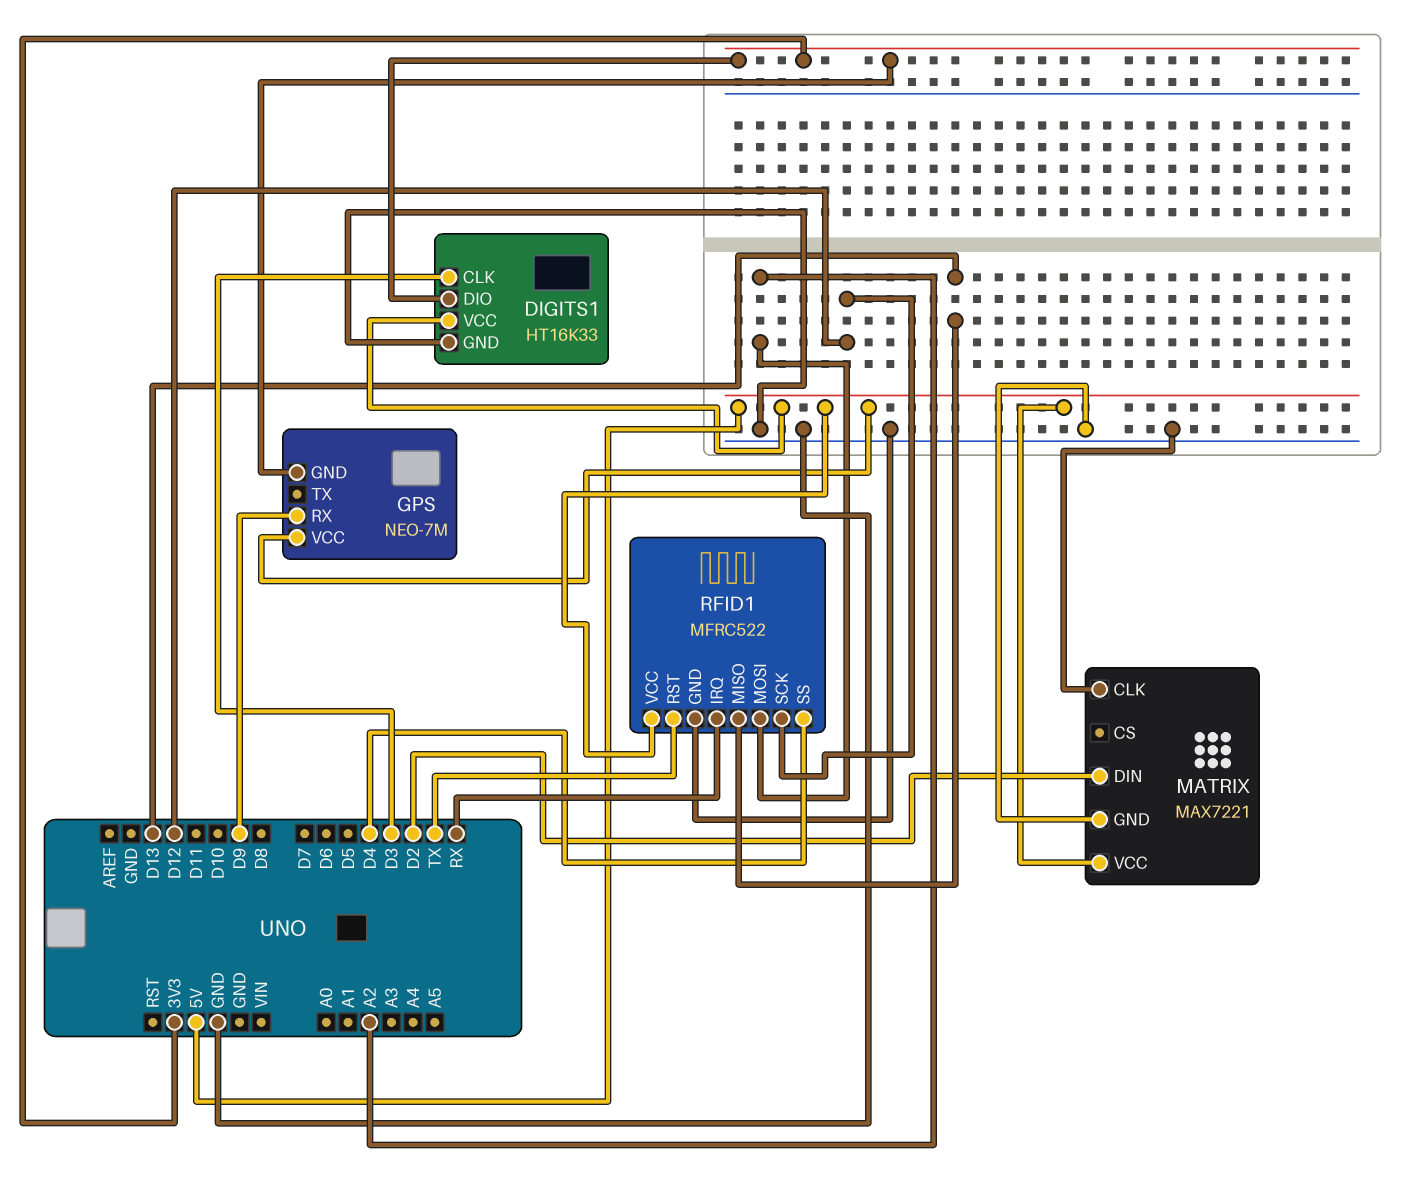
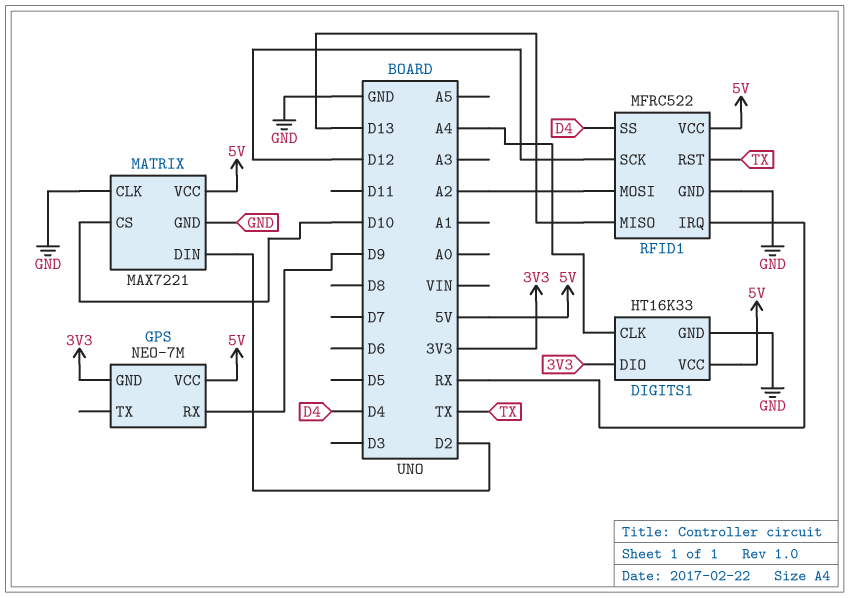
DIGITS1 pin CLK: D3 -> A4
MATRIX pin CS: none -> D10

